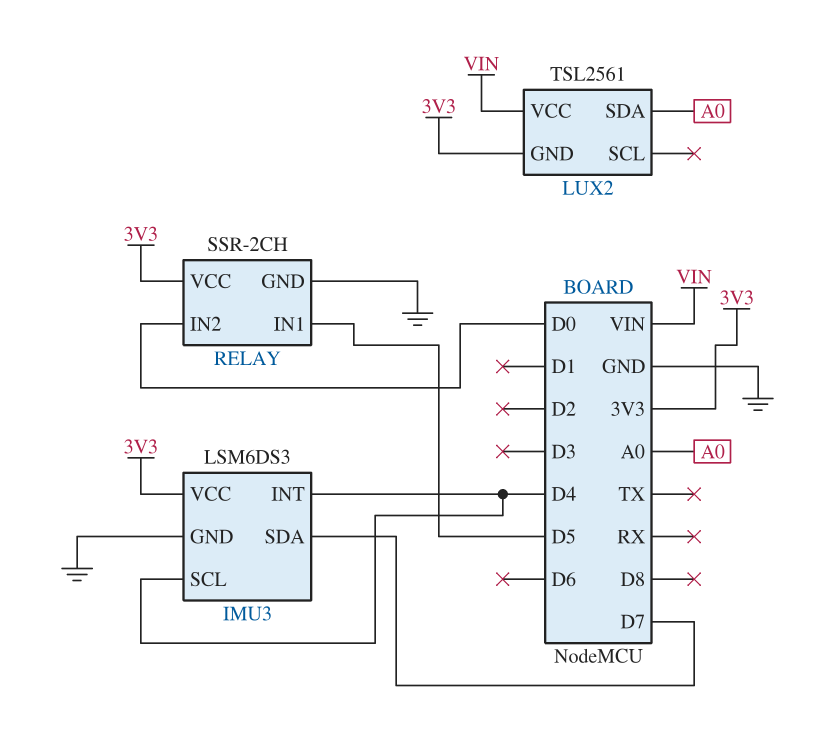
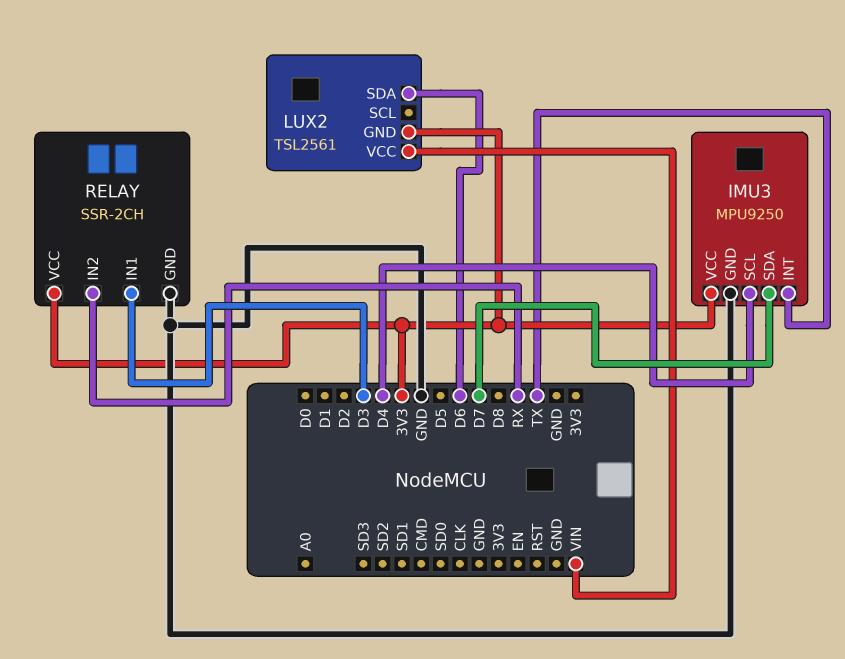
IMU3: LSM6DS3 -> MPU9250
IMU3 pin INT: D4 -> TX
LUX2 pin SDA: A0 -> D6
RELAY pin IN1: D5 -> D3
RELAY pin IN2: D0 -> RX

